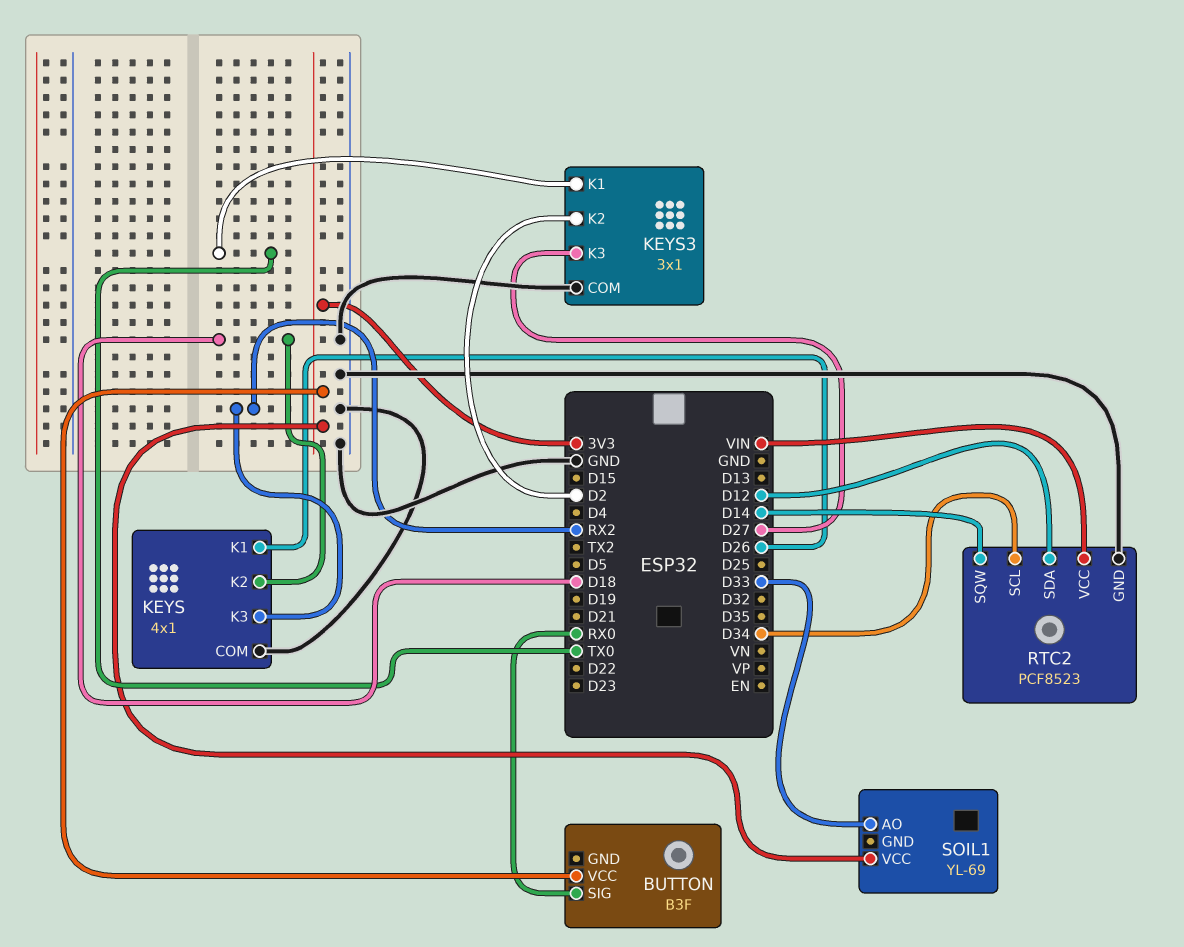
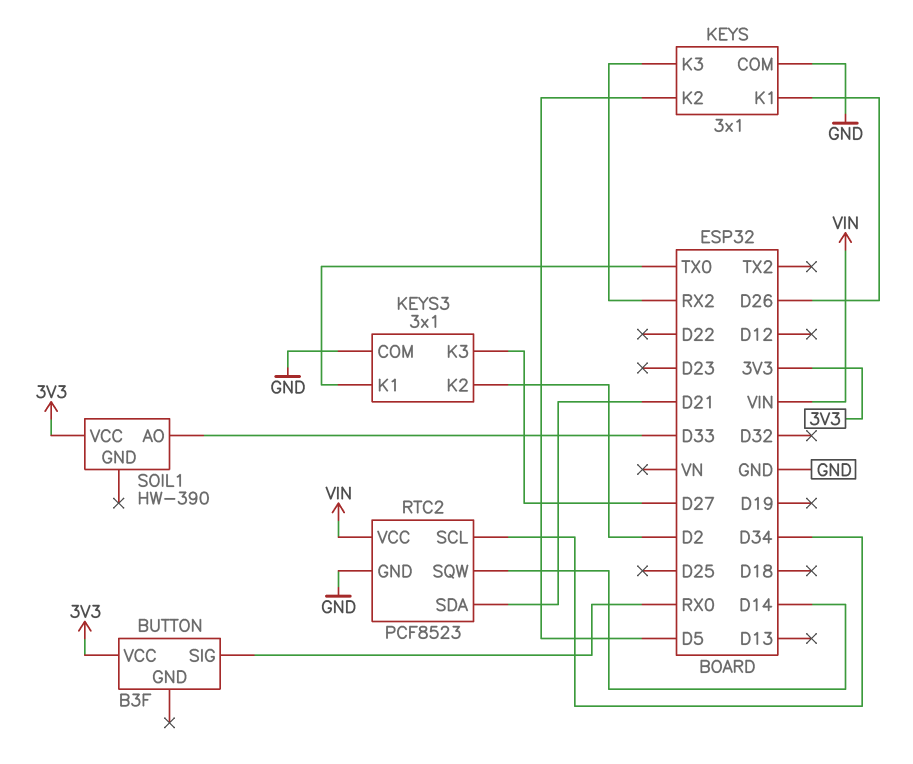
KEYS: 4x1 -> 3x1
KEYS pin K2: D18 -> D5
RTC2 pin SDA: D12 -> D21
SOIL1: YL-69 -> HW-390

